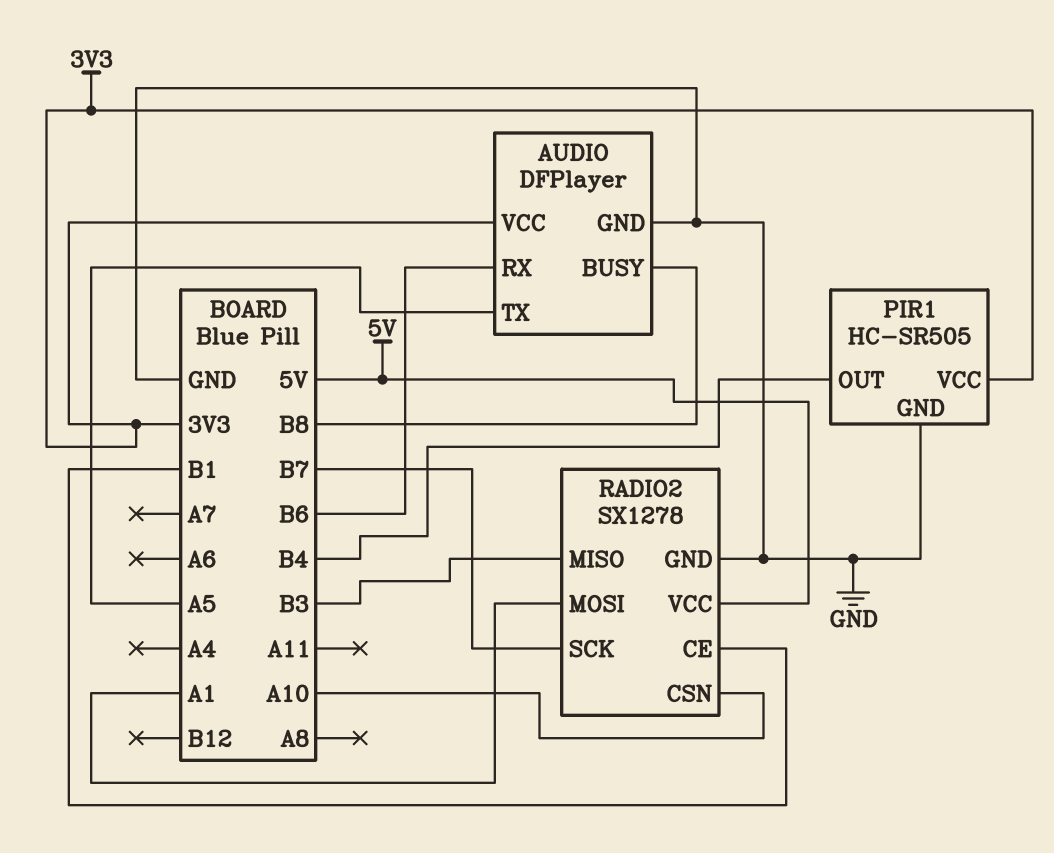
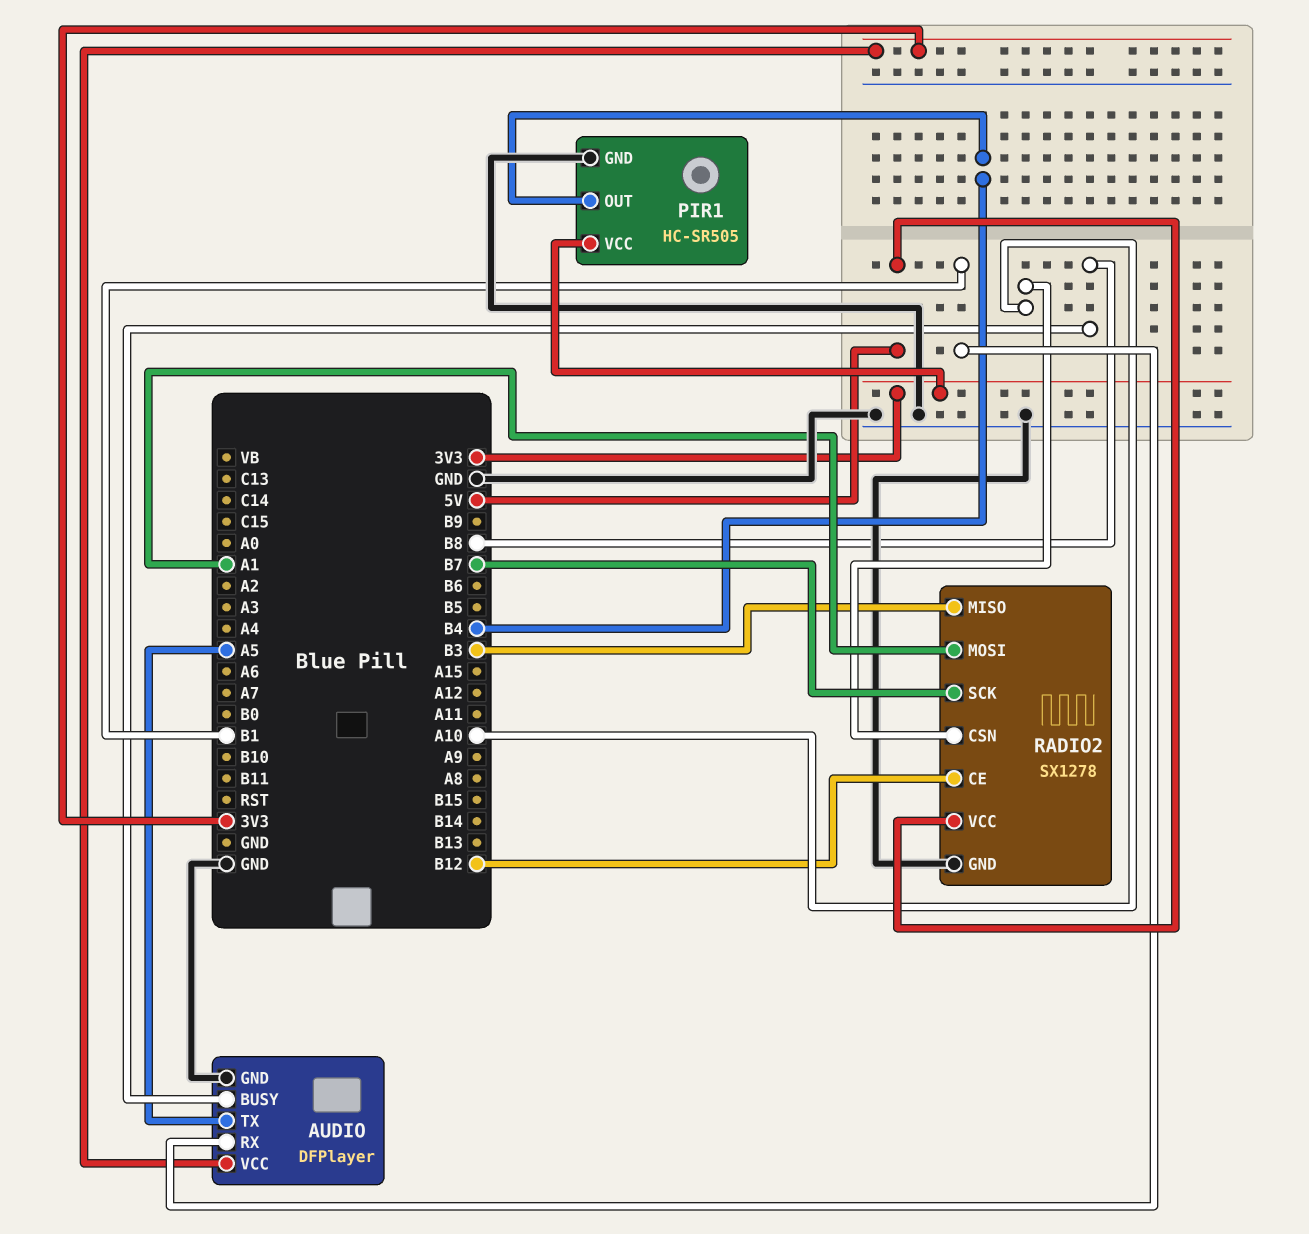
AUDIO pin RX: B6 -> B1
RADIO2 pin CE: B1 -> B12

